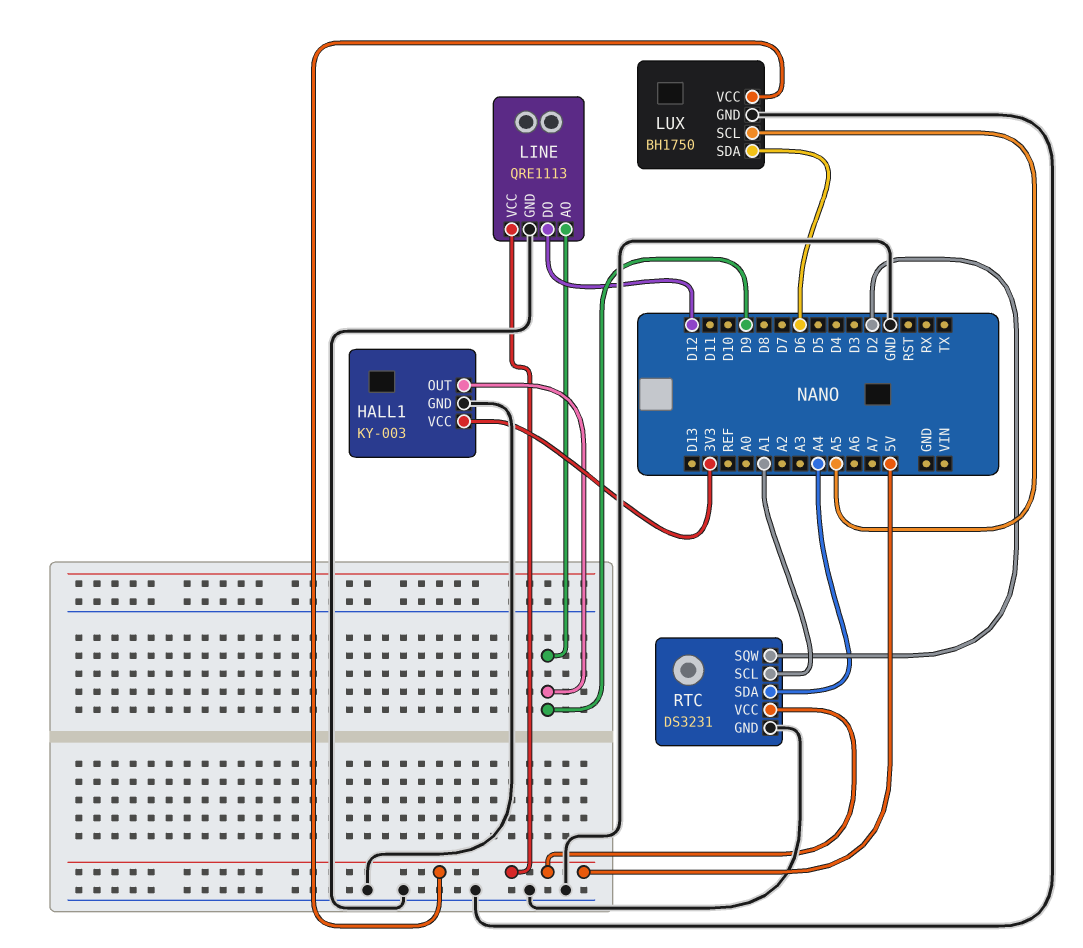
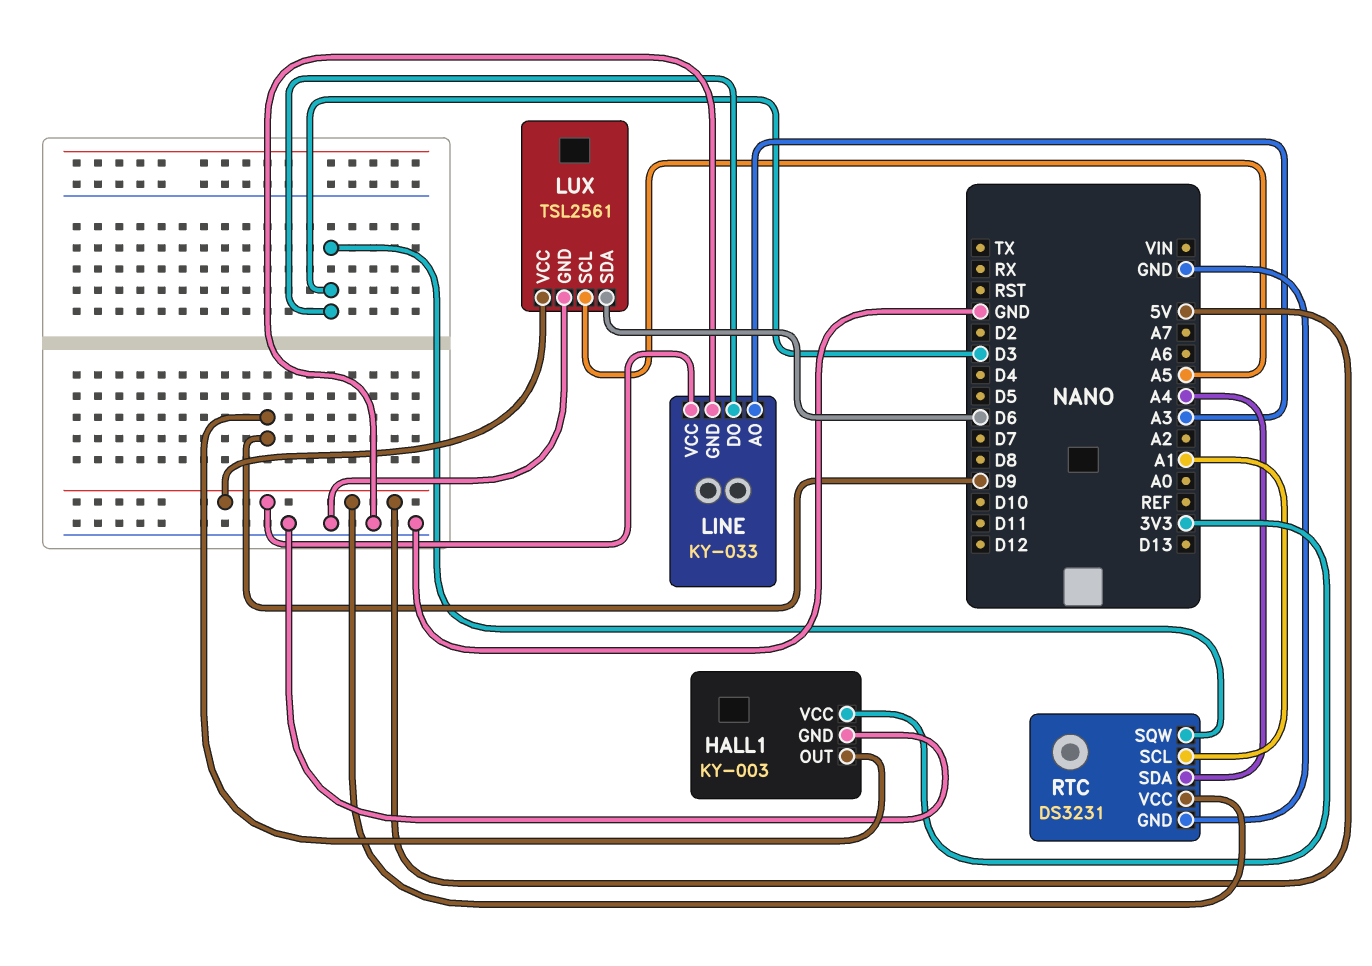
LINE: QRE1113 -> KY-033
LINE pin AO: D9 -> A3
LINE pin DO: D12 -> D3
LUX: BH1750 -> TSL2561
RTC pin SQW: D2 -> D3

